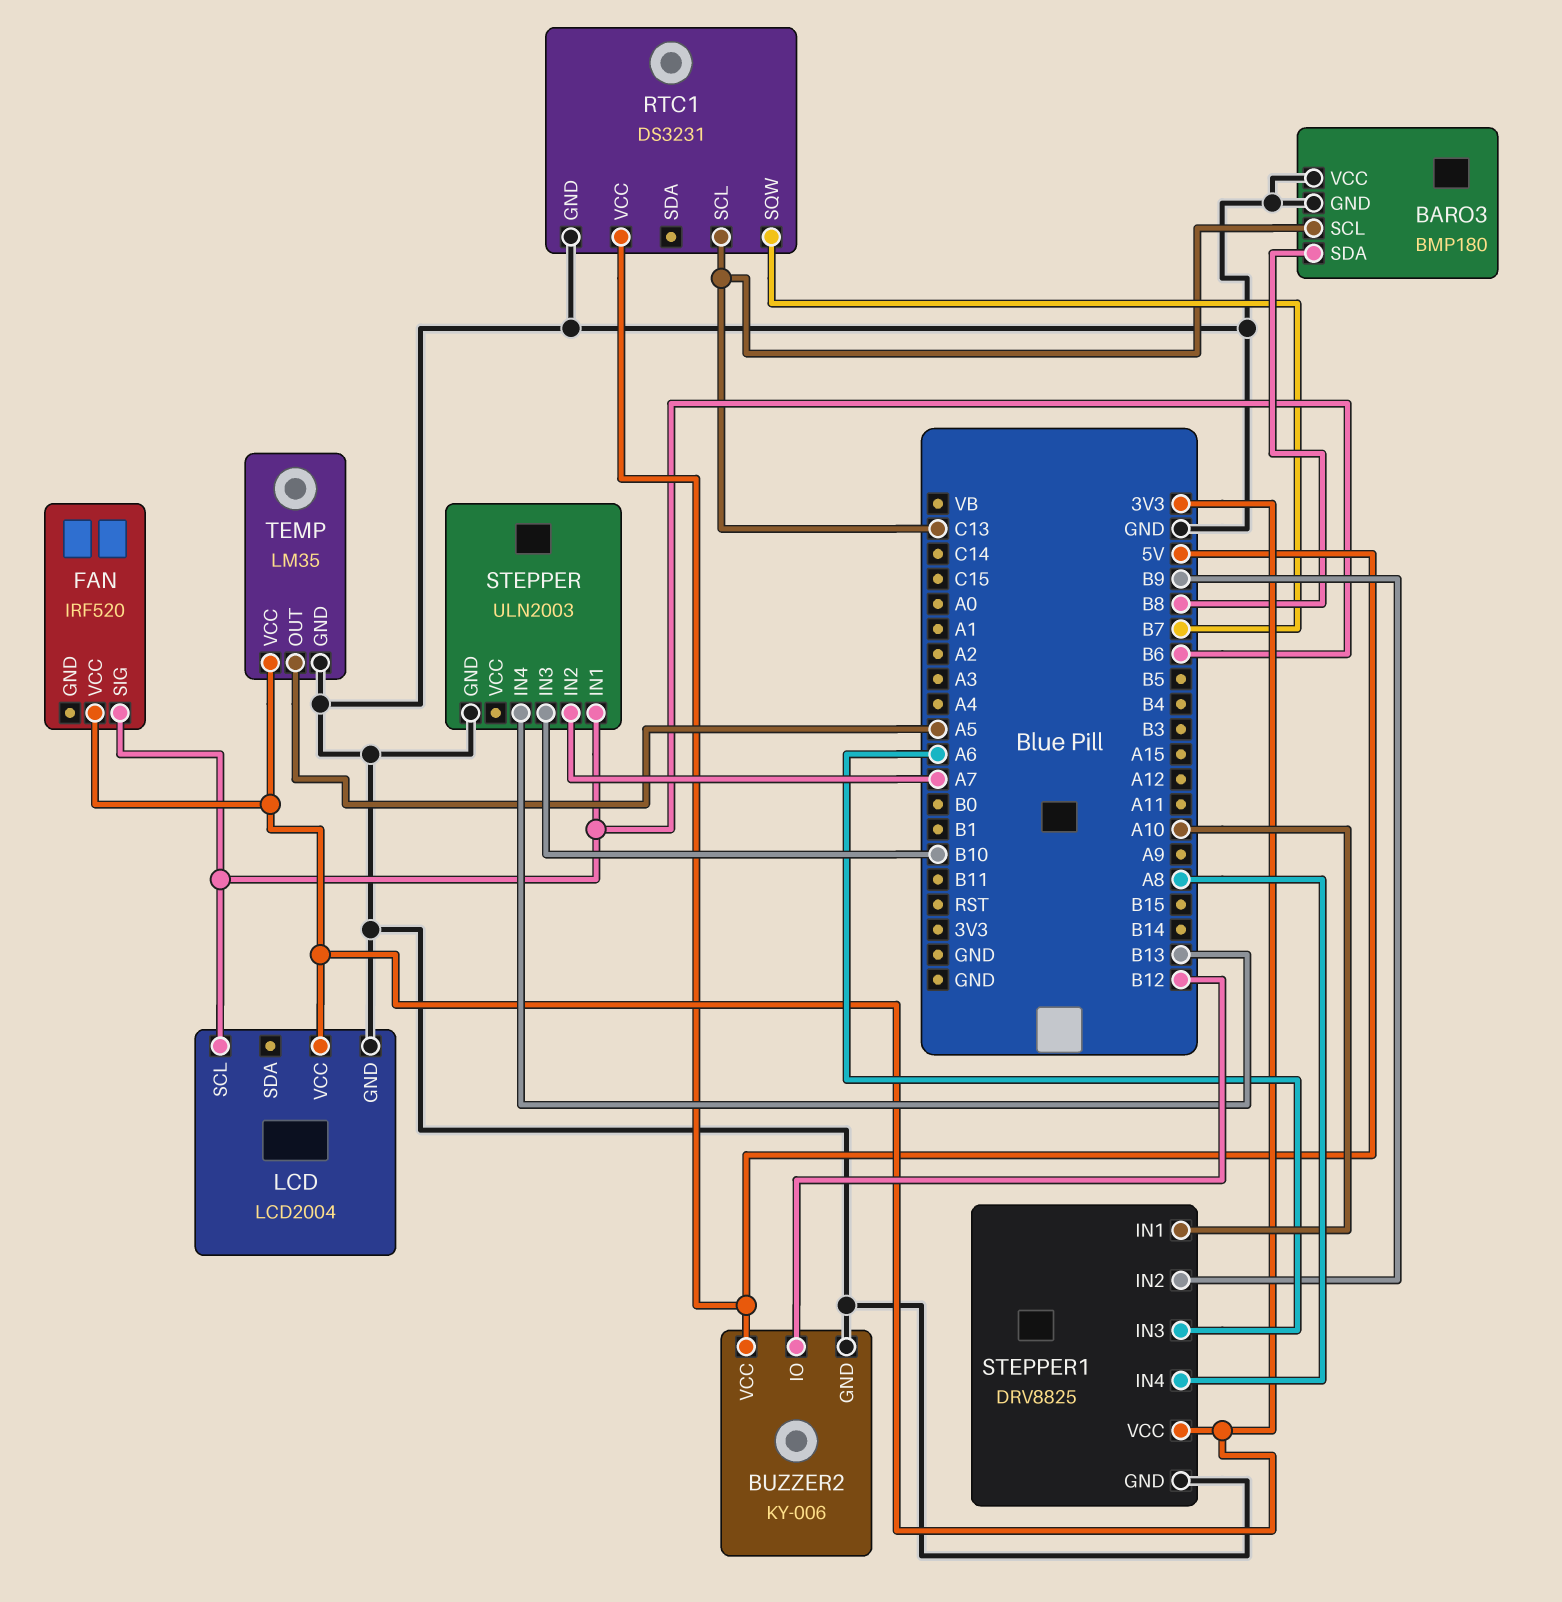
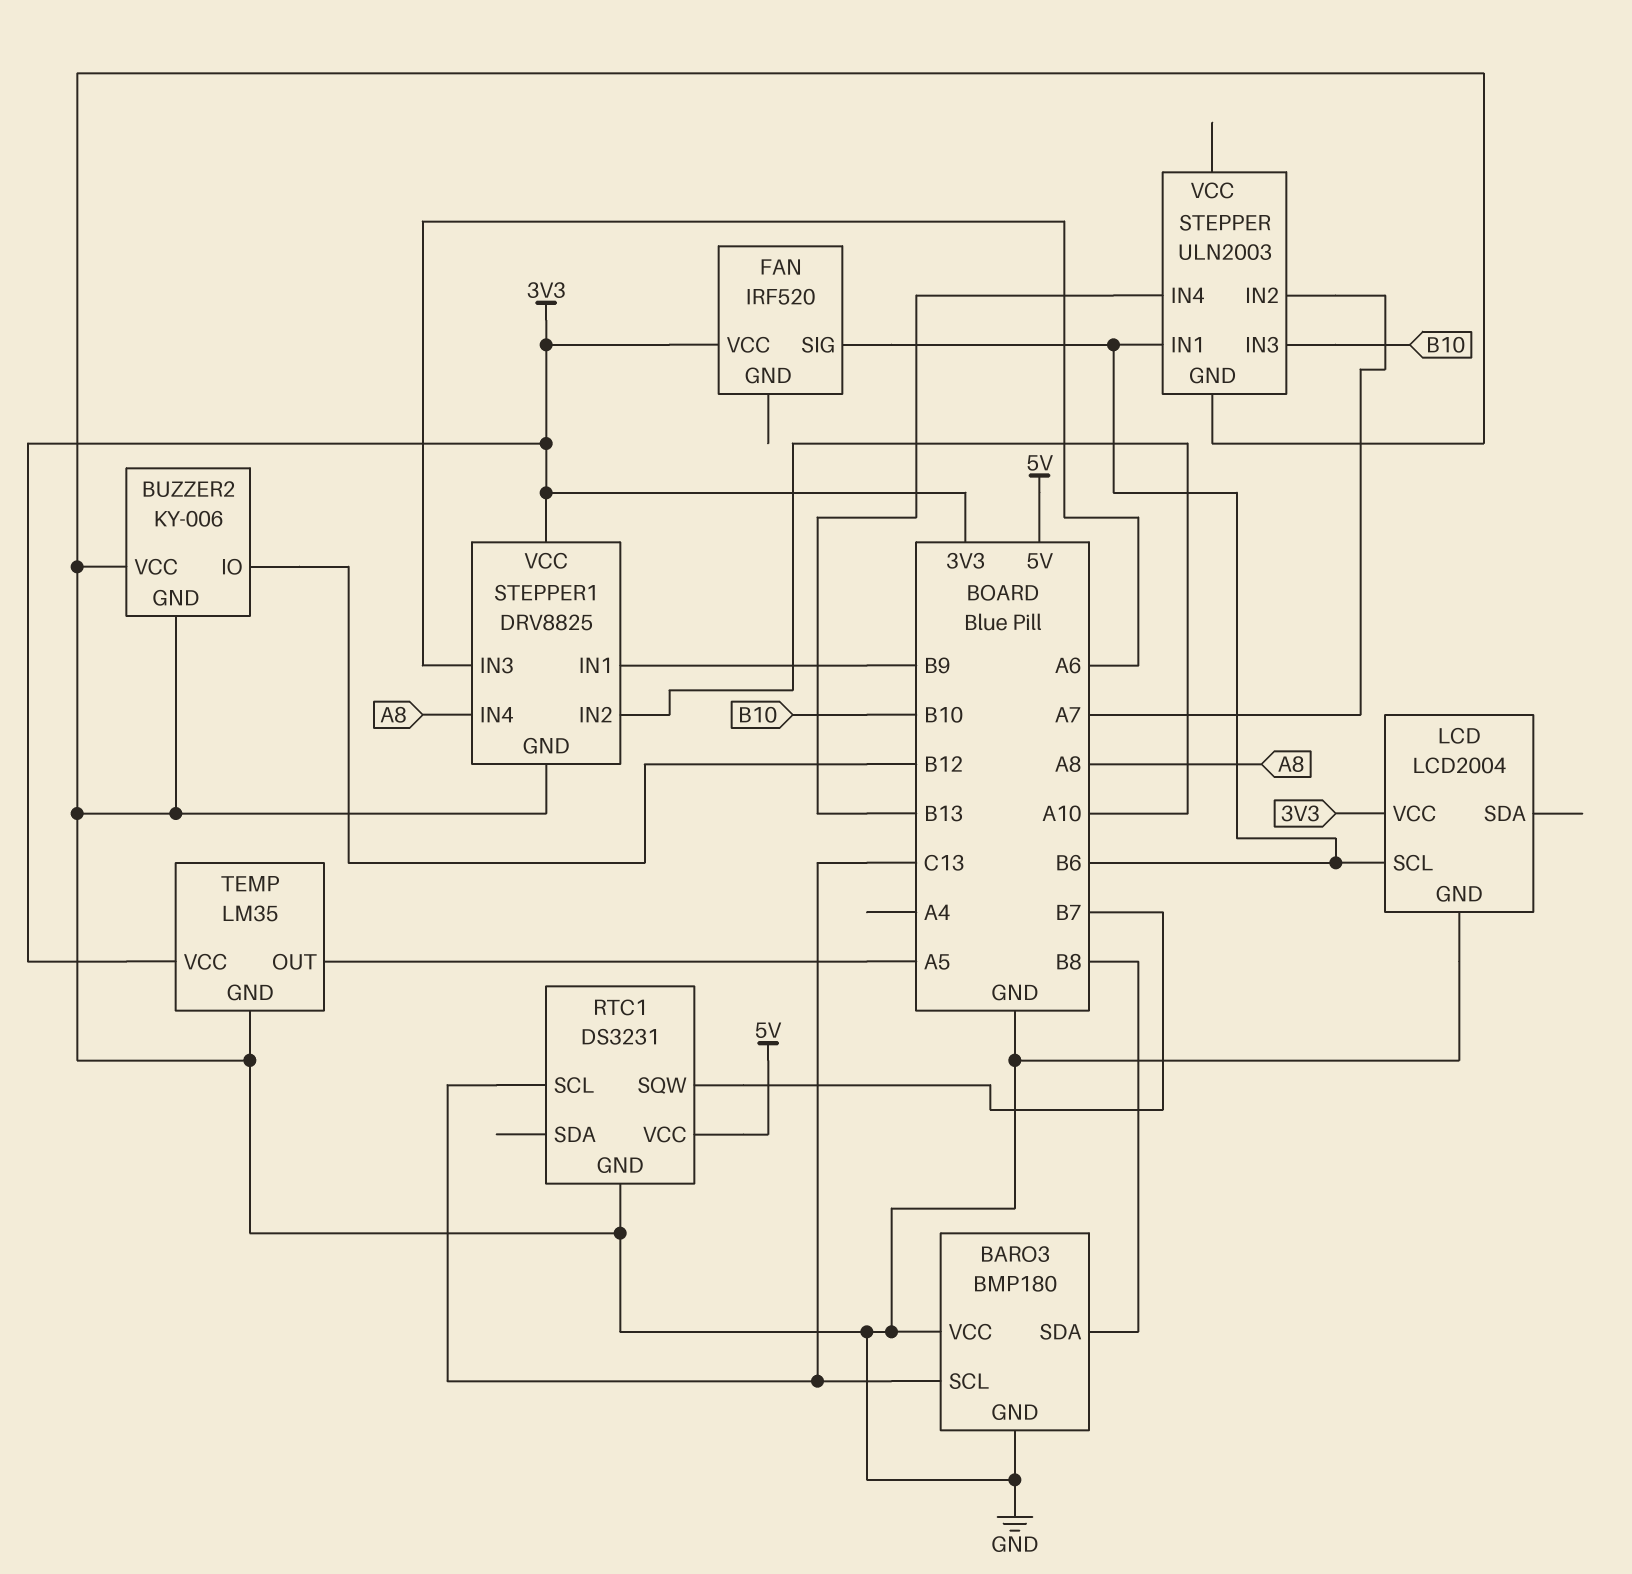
BUZZER2 pin VCC: 5V -> GND
STEPPER1 pin IN1: A10 -> B9
STEPPER1 pin IN2: B9 -> A10

